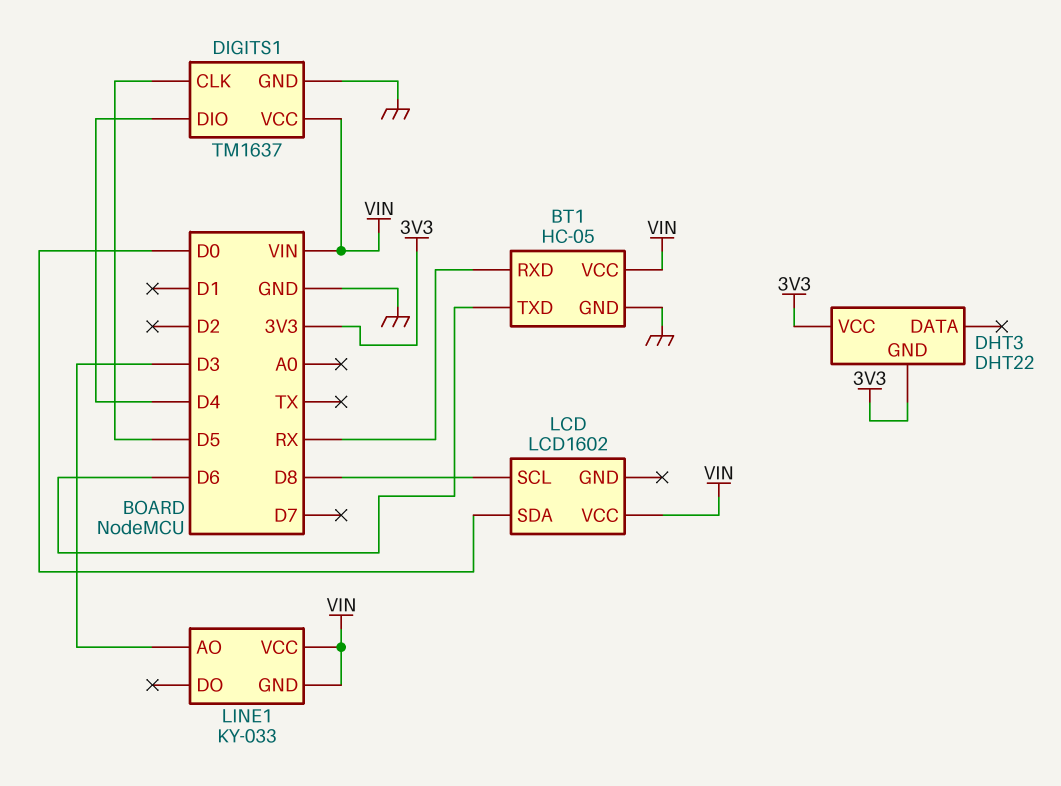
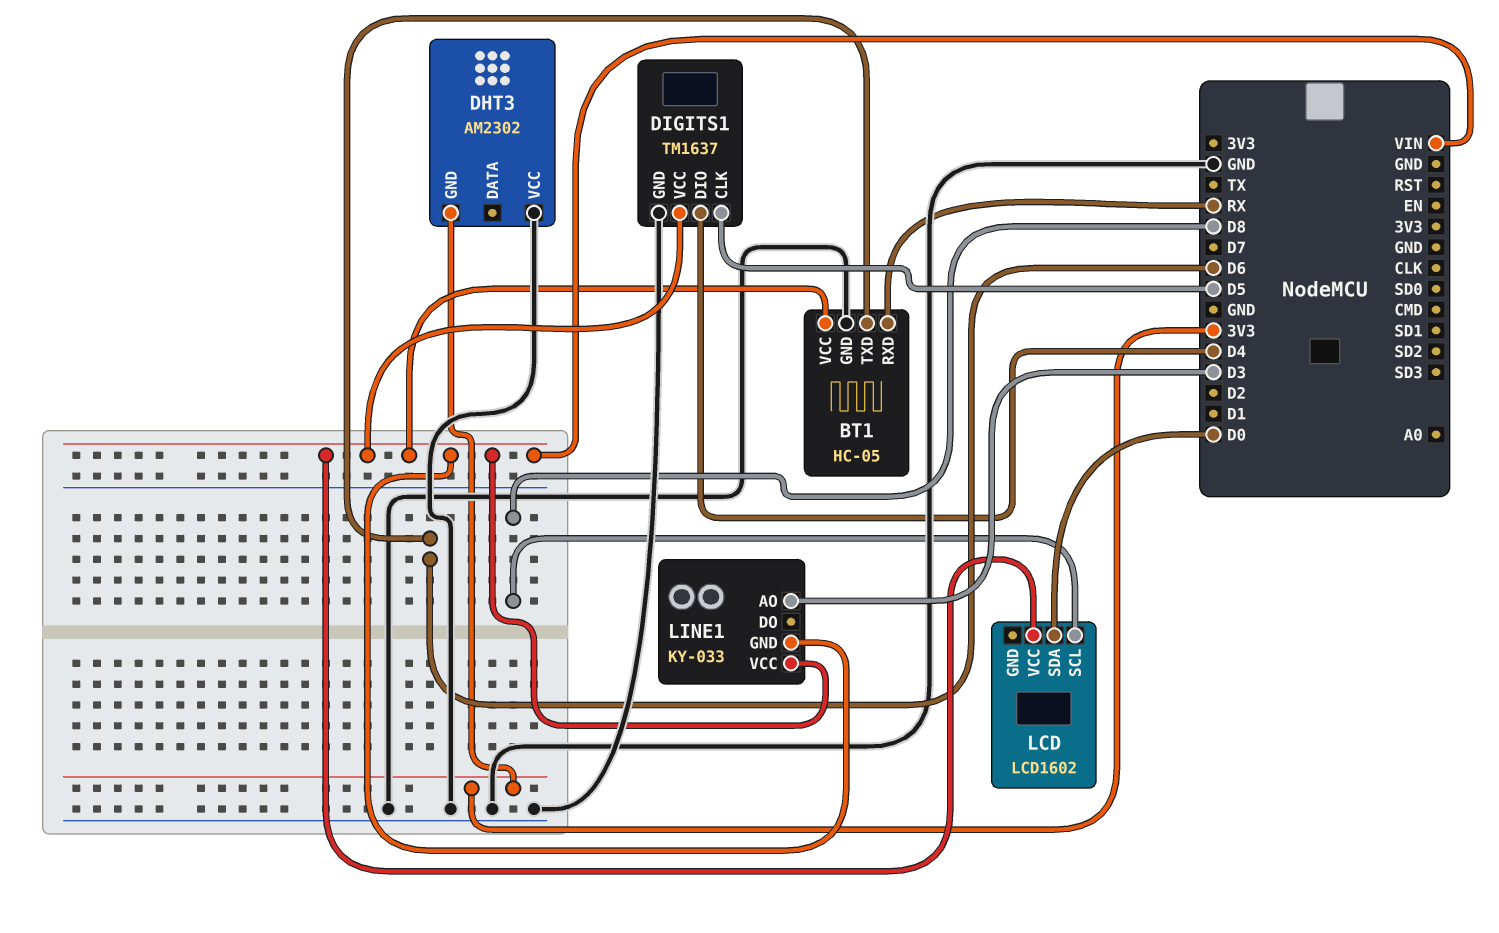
DHT3: DHT22 -> AM2302
DHT3 pin VCC: 3V3 -> GND

